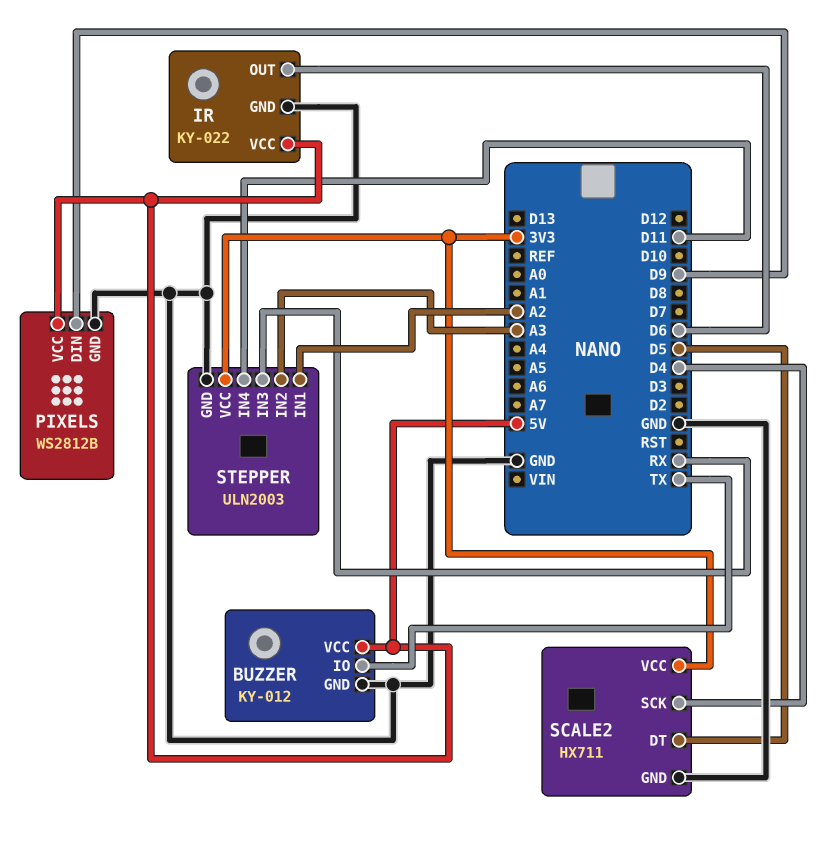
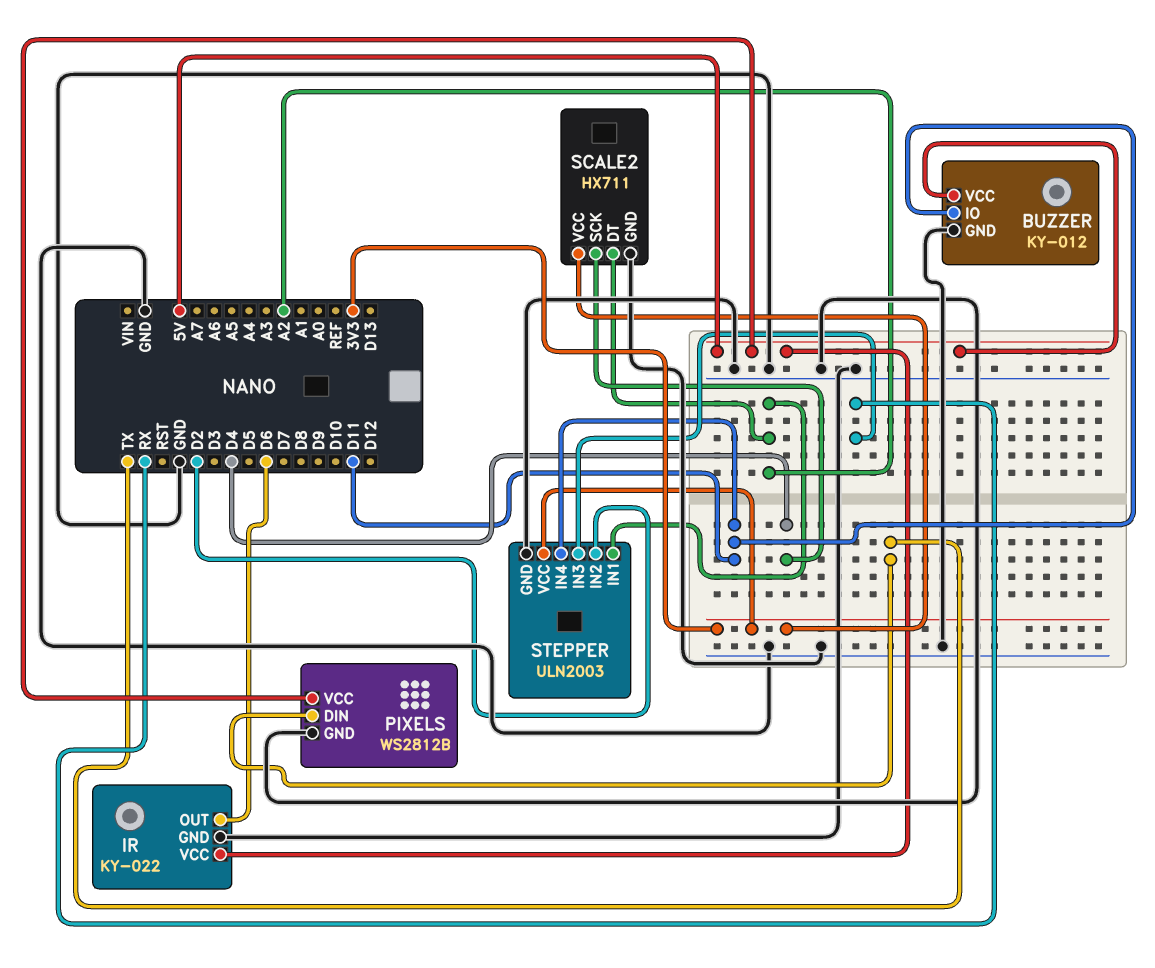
BUZZER pin IO: TX -> D11
PIXELS pin DIN: D9 -> TX
SCALE2 pin DT: D5 -> A2
STEPPER pin IN2: A3 -> D2

